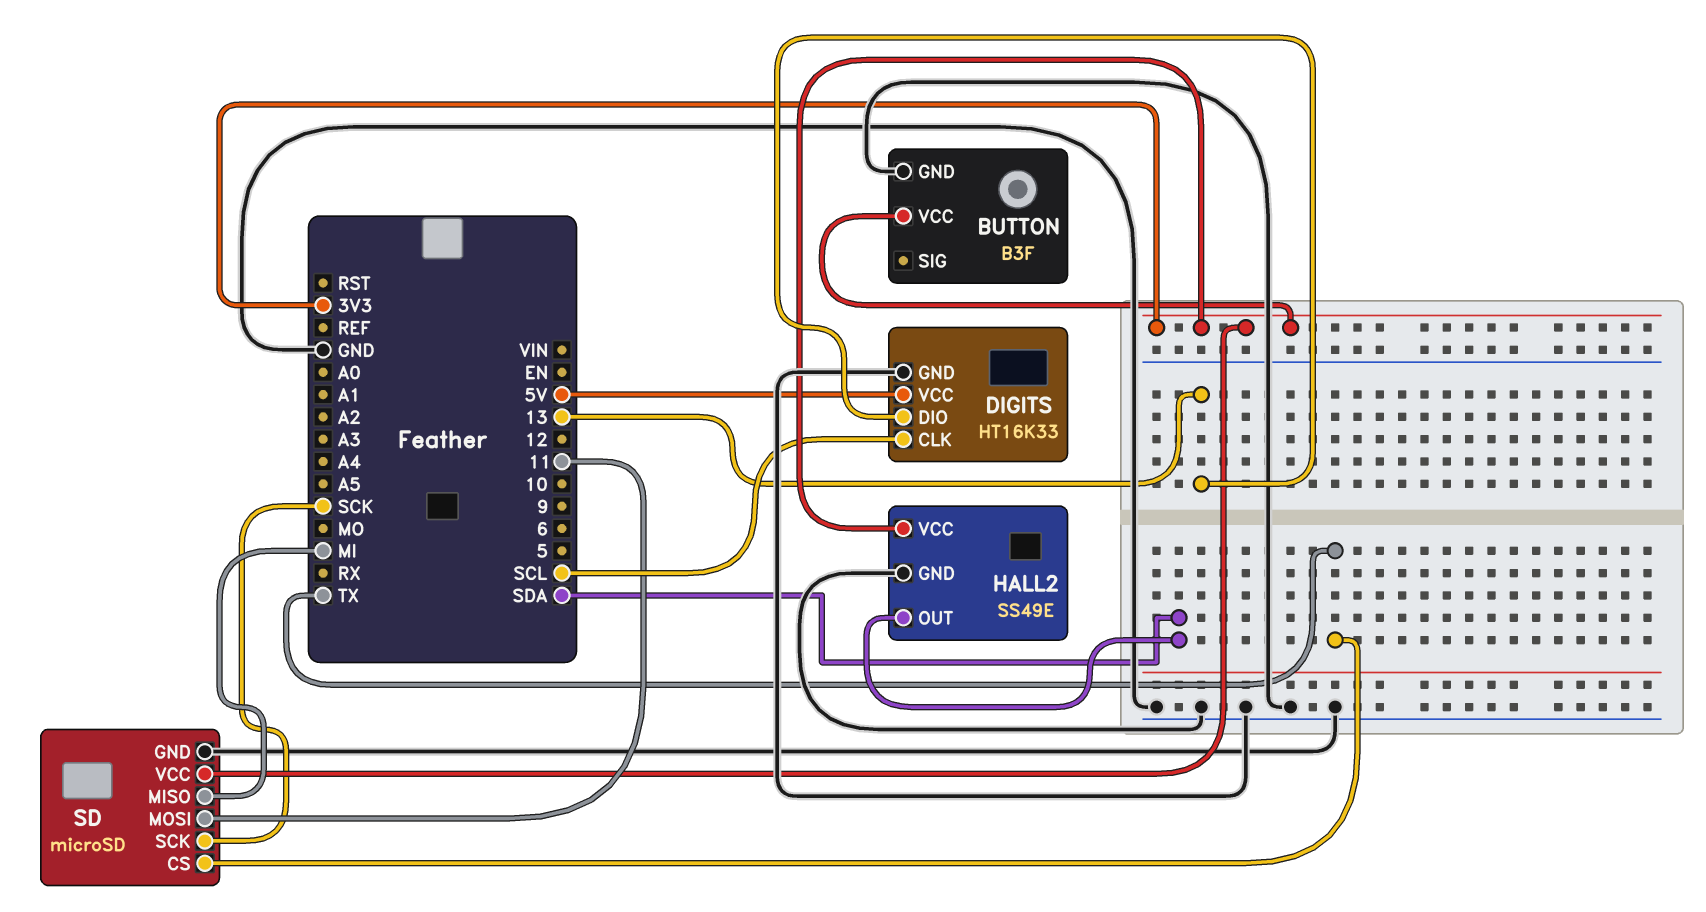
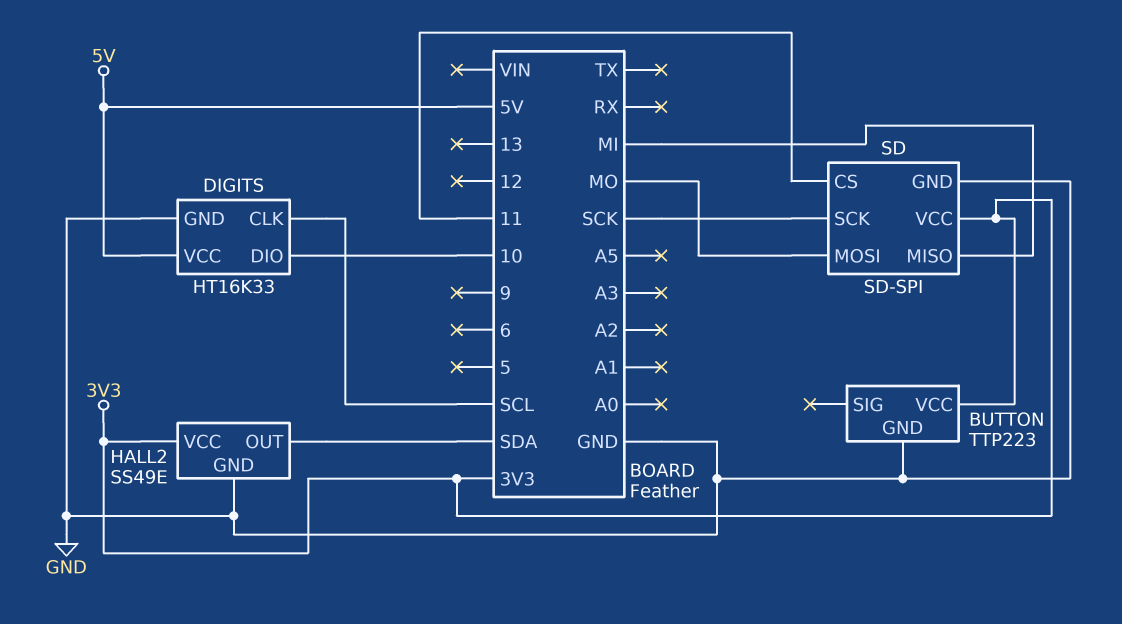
BUTTON: B3F -> TTP223
DIGITS pin DIO: 13 -> 10
SD: microSD -> SD-SPI
SD pin CS: TX -> 11
SD pin MOSI: 11 -> MO

